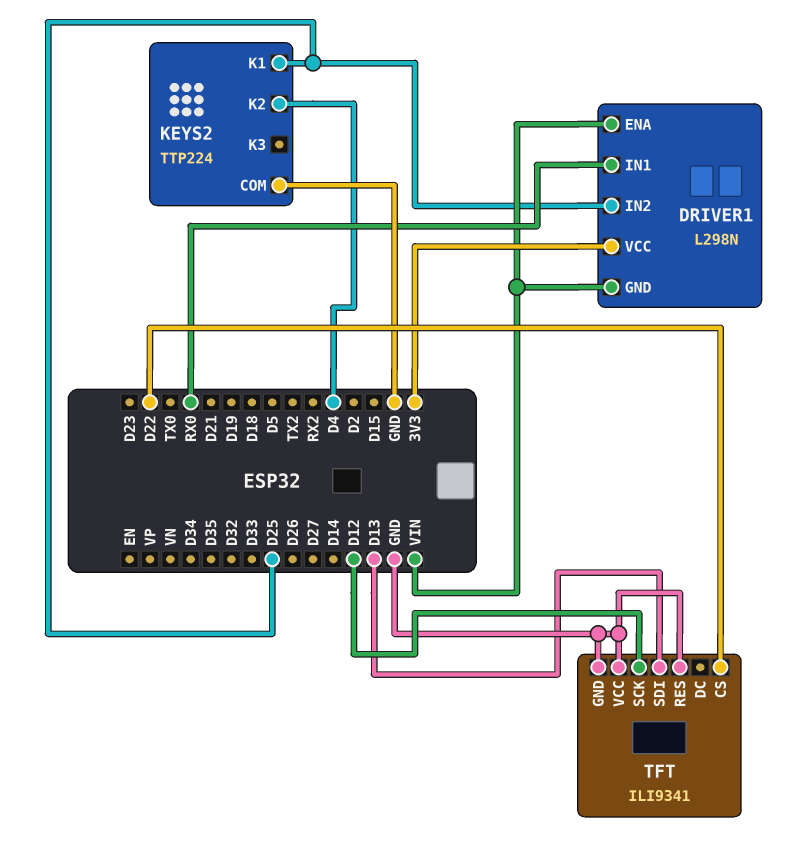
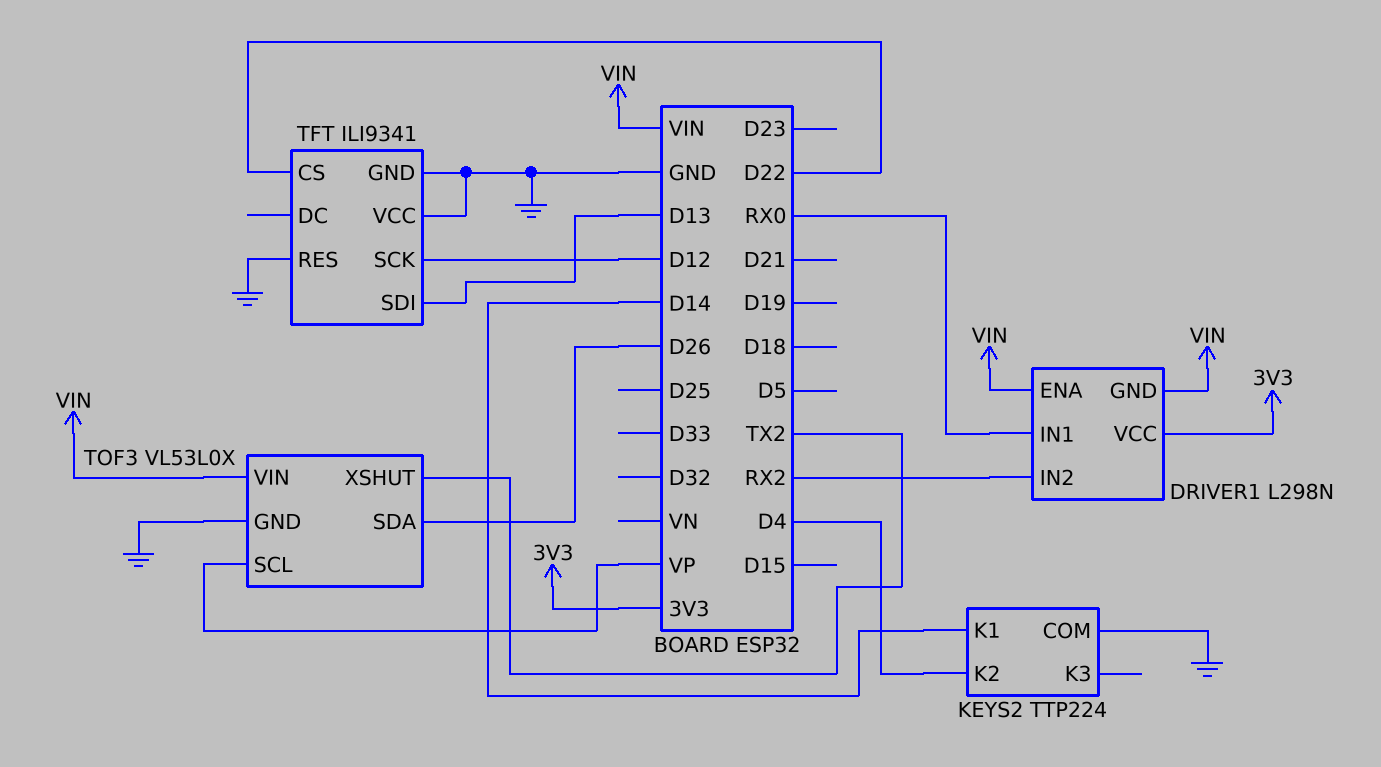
DRIVER1 pin IN2: D25 -> RX2
KEYS2 pin K1: D25 -> D14
TOF3: none -> VL53L0X
TOF3 pin GND: none -> GND
TOF3 pin SCL: none -> VP
TOF3 pin SDA: none -> D26
TOF3 pin VIN: none -> VIN
TOF3 pin XSHUT: none -> TX2

